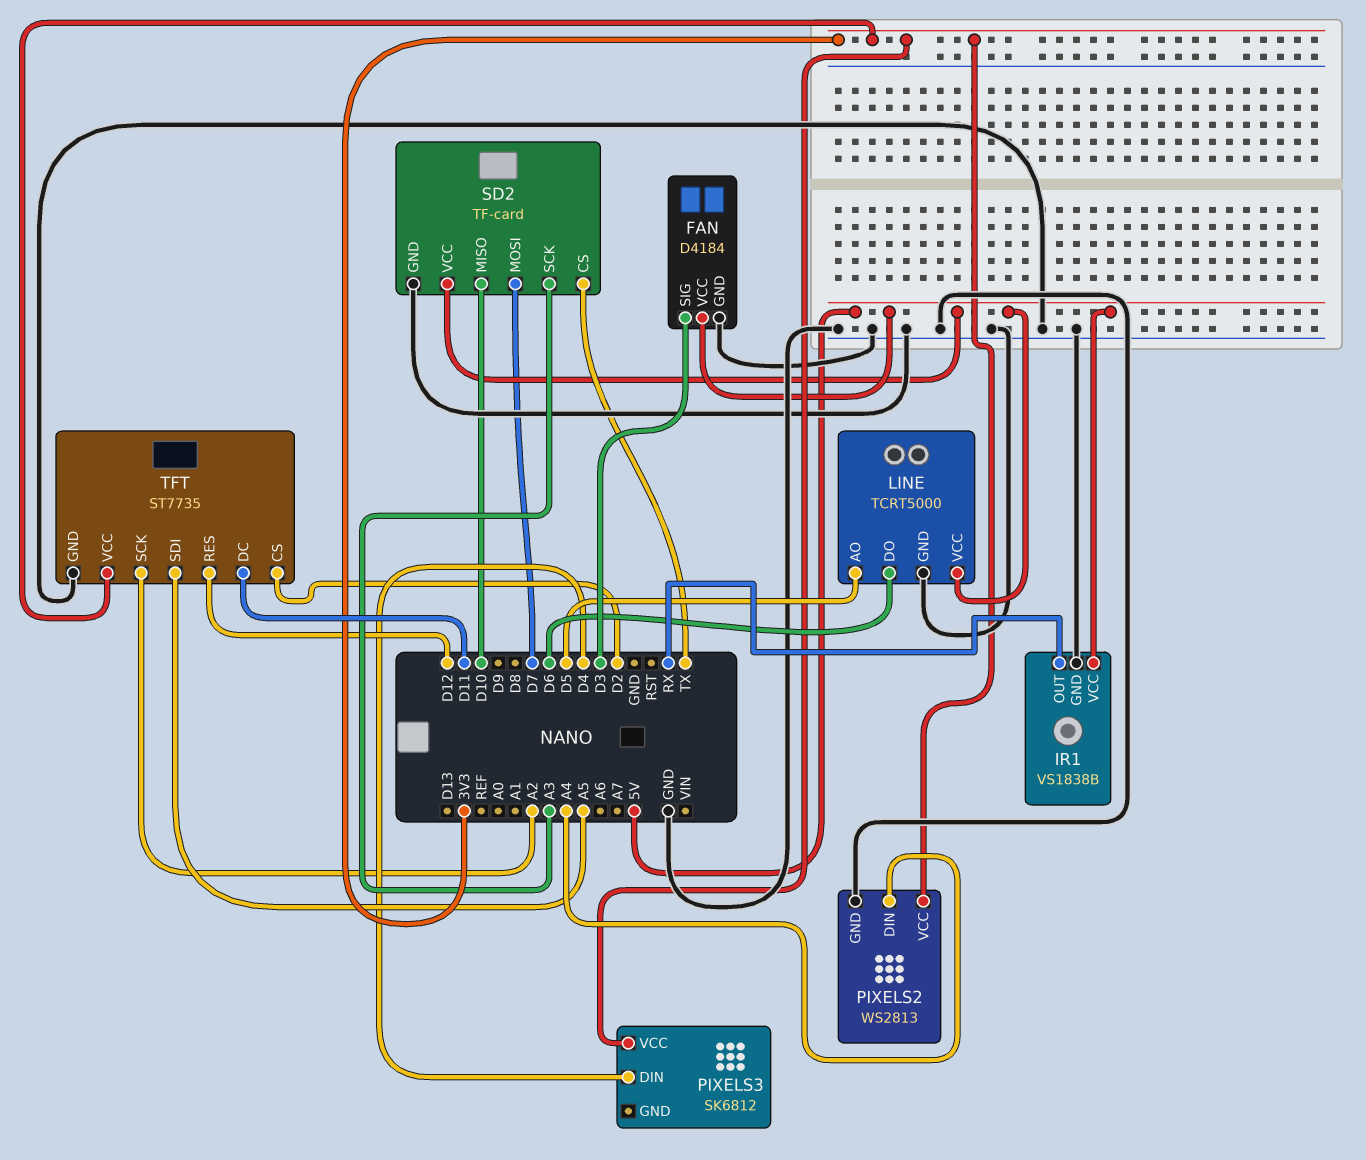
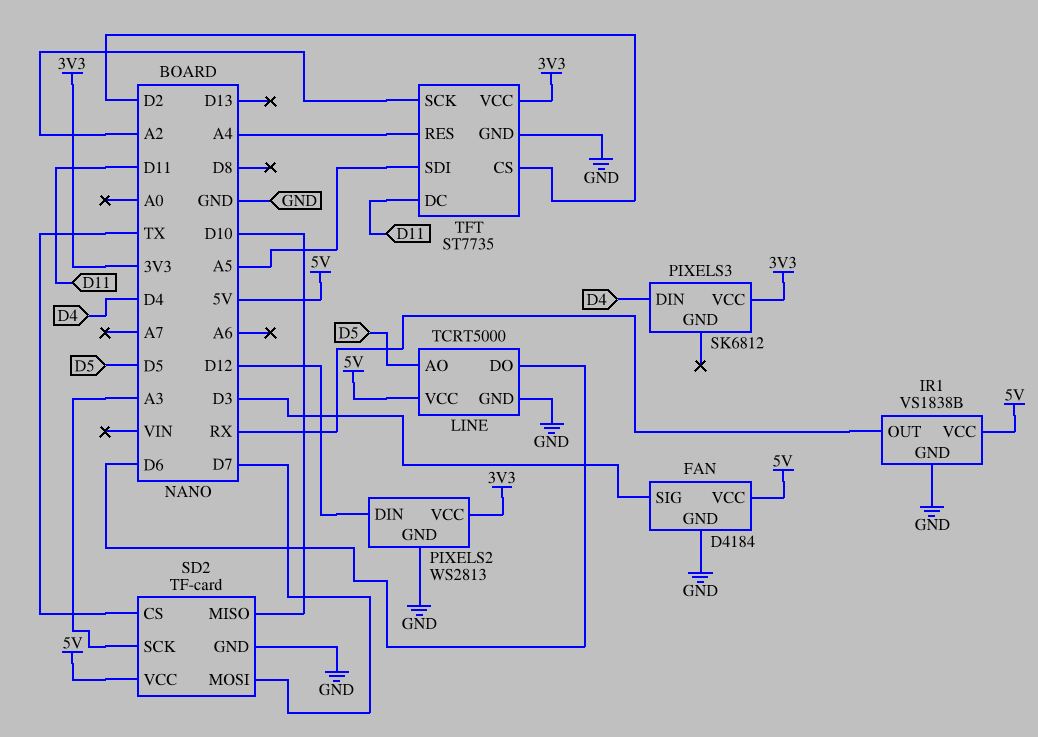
PIXELS2 pin DIN: A4 -> D12
TFT pin RES: D12 -> A4

